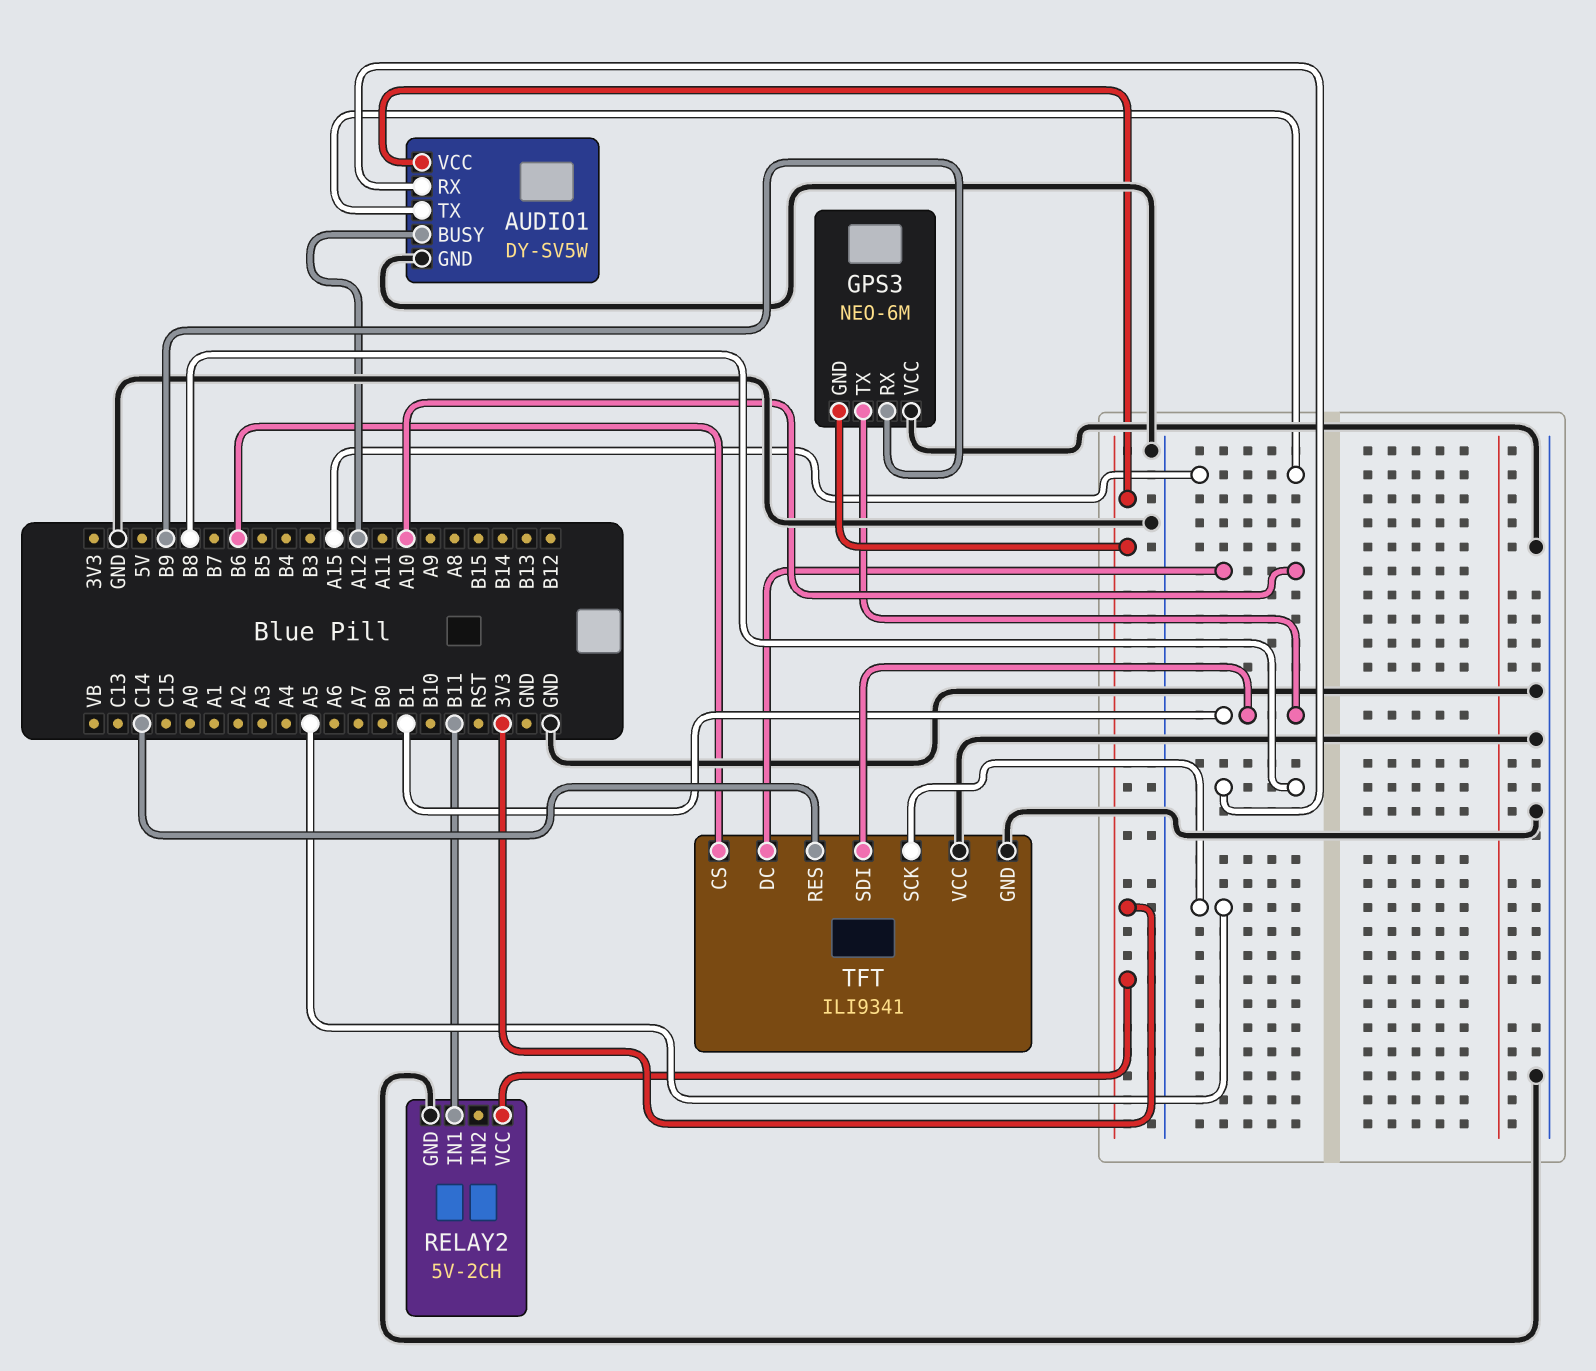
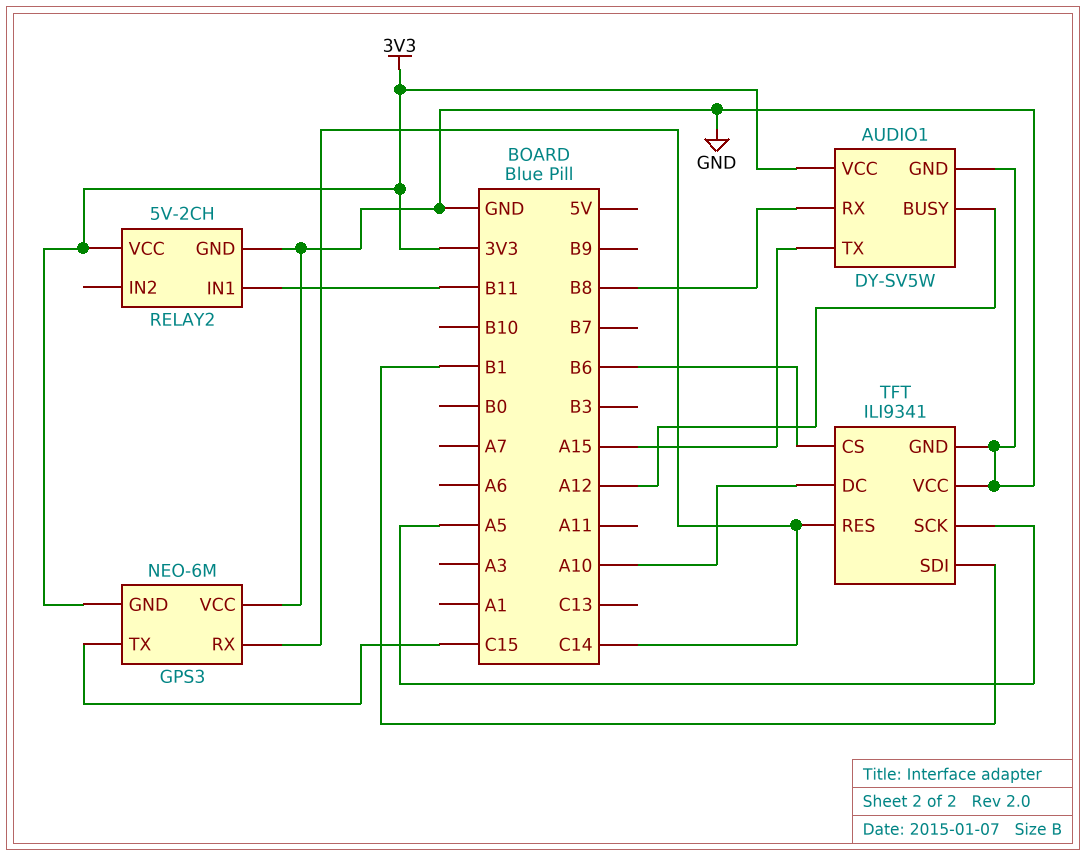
GPS3 pin RX: B9 -> C14
GPS3 pin TX: B1 -> C15

